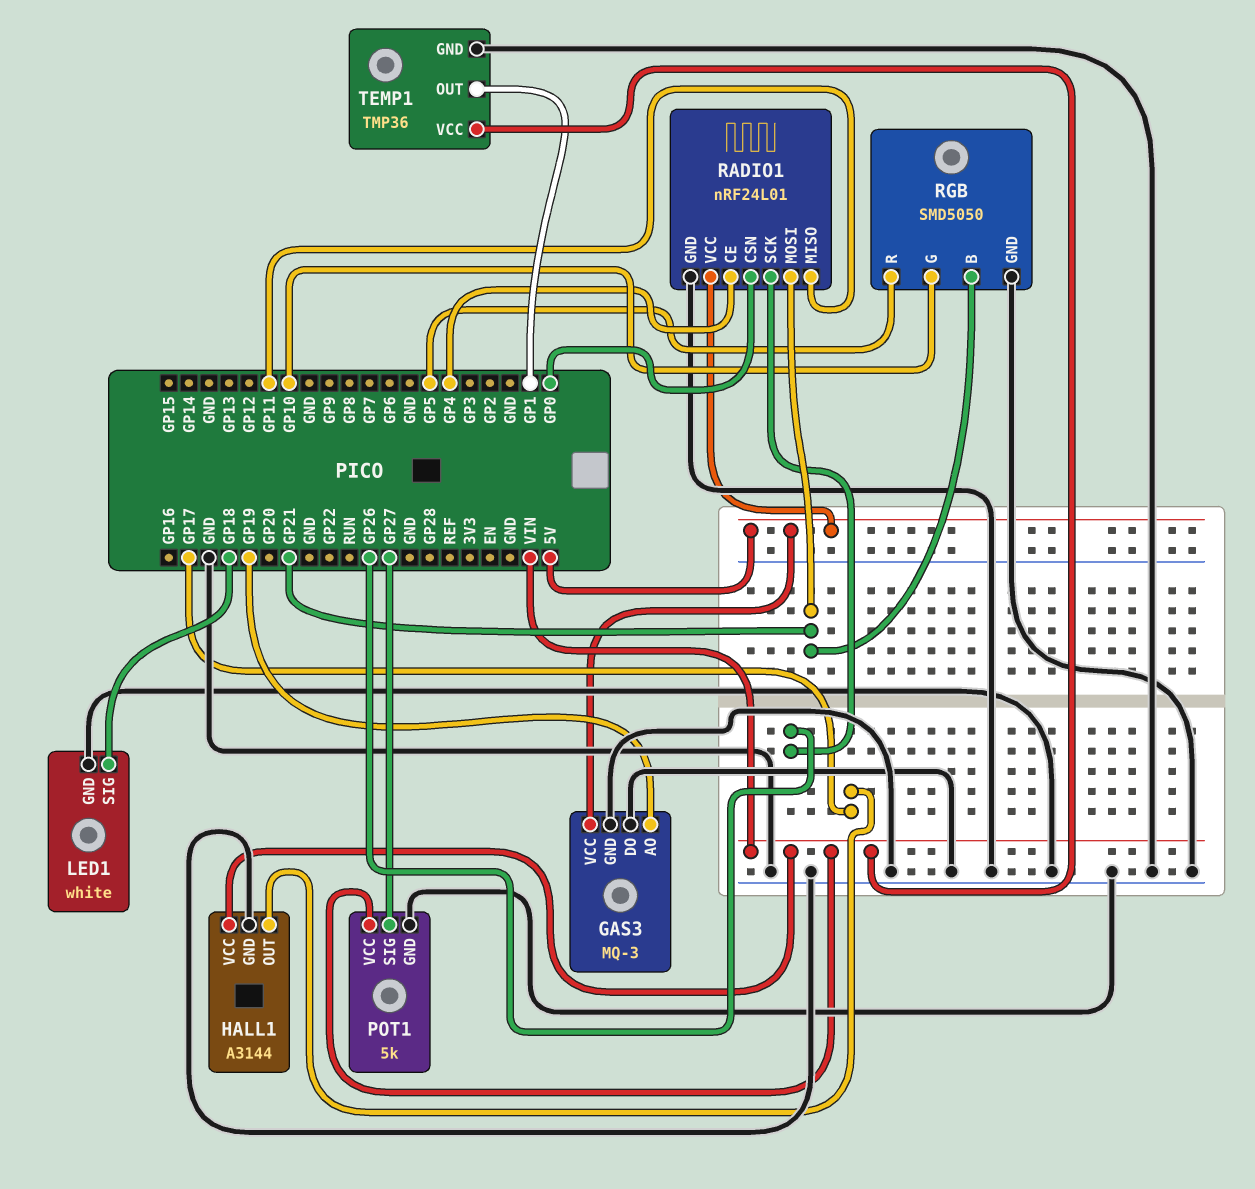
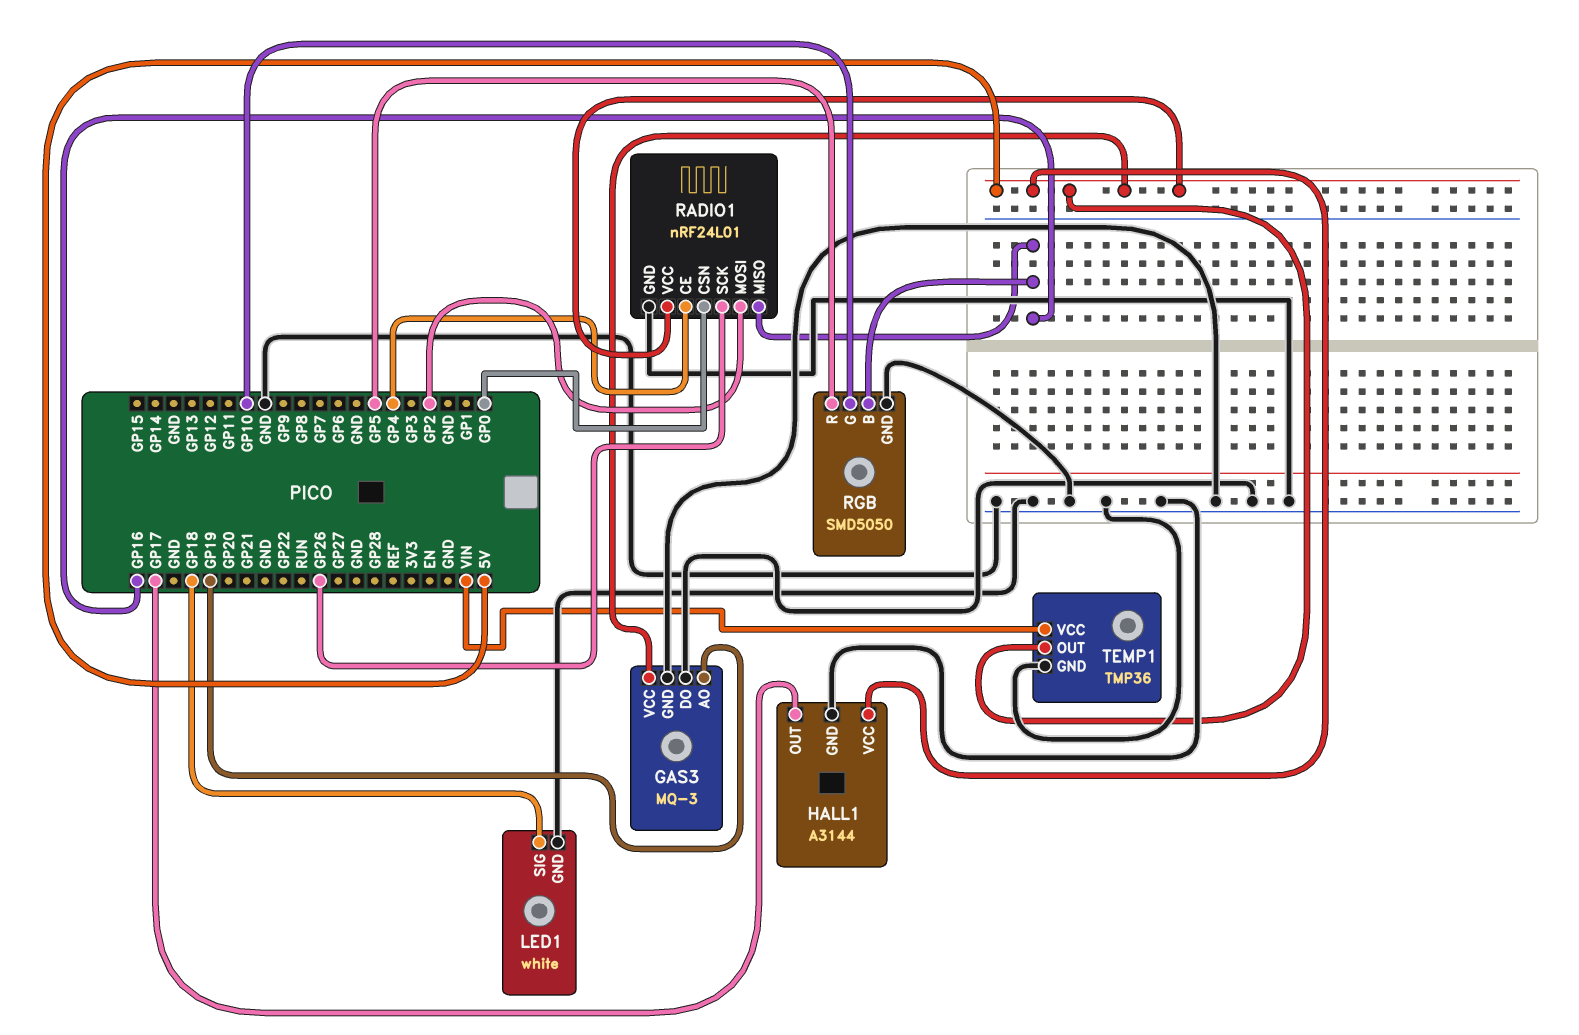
HALL1 pin VCC: VIN -> 5V
POT1: 5k -> none
POT1 pin GND: GND -> none
POT1 pin SIG: GP27 -> none
POT1 pin VCC: VIN -> none
RADIO1 pin MISO: GP11 -> GP16
RADIO1 pin MOSI: GP21 -> GP2
RGB pin B: GP21 -> GP16
TEMP1 pin OUT: GP1 -> 5V

